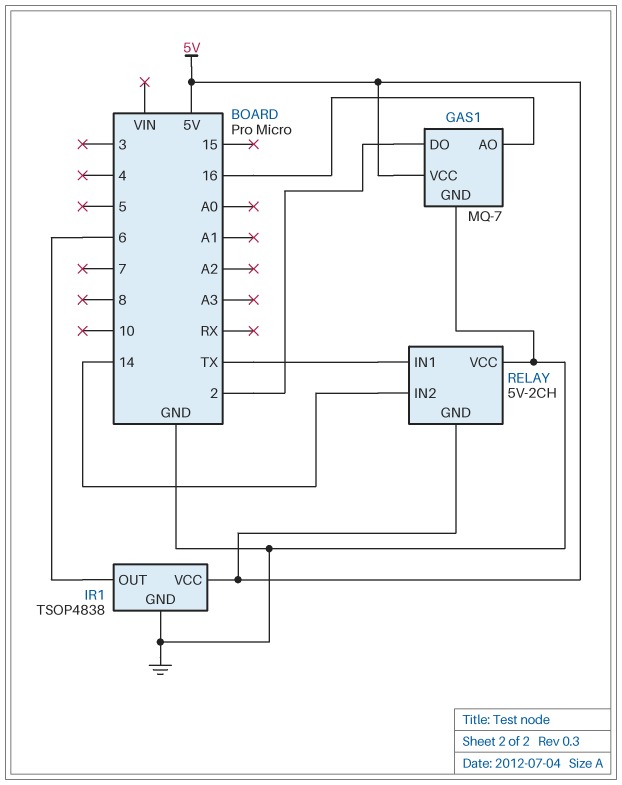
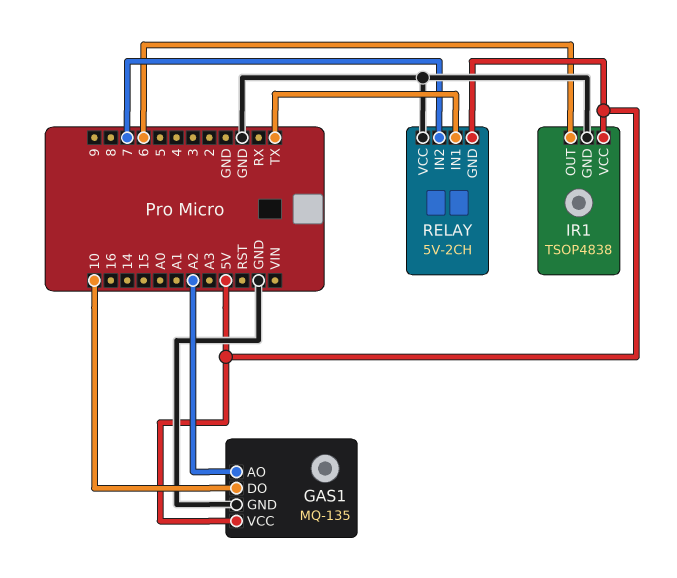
GAS1: MQ-7 -> MQ-135
GAS1 pin AO: 16 -> A2
GAS1 pin DO: 2 -> 10
RELAY pin IN2: 14 -> 7

